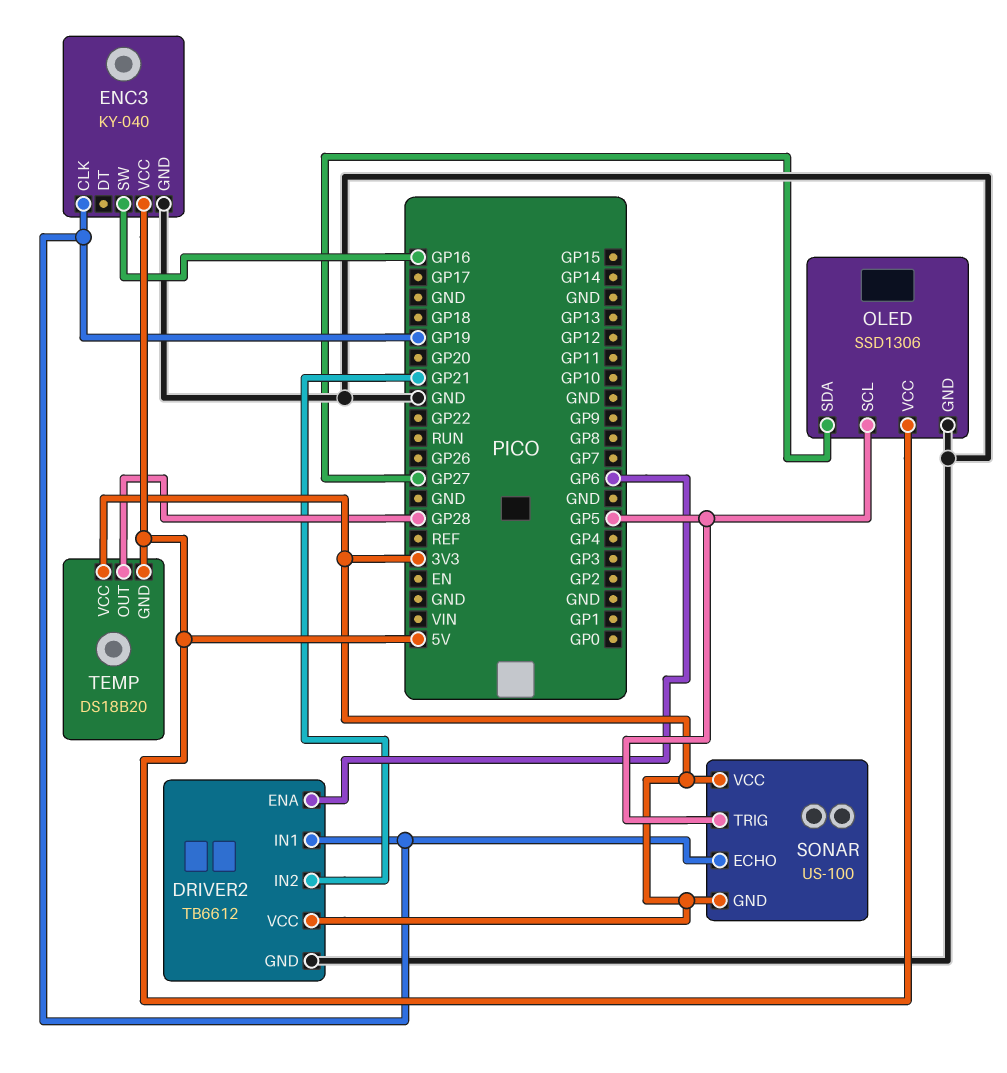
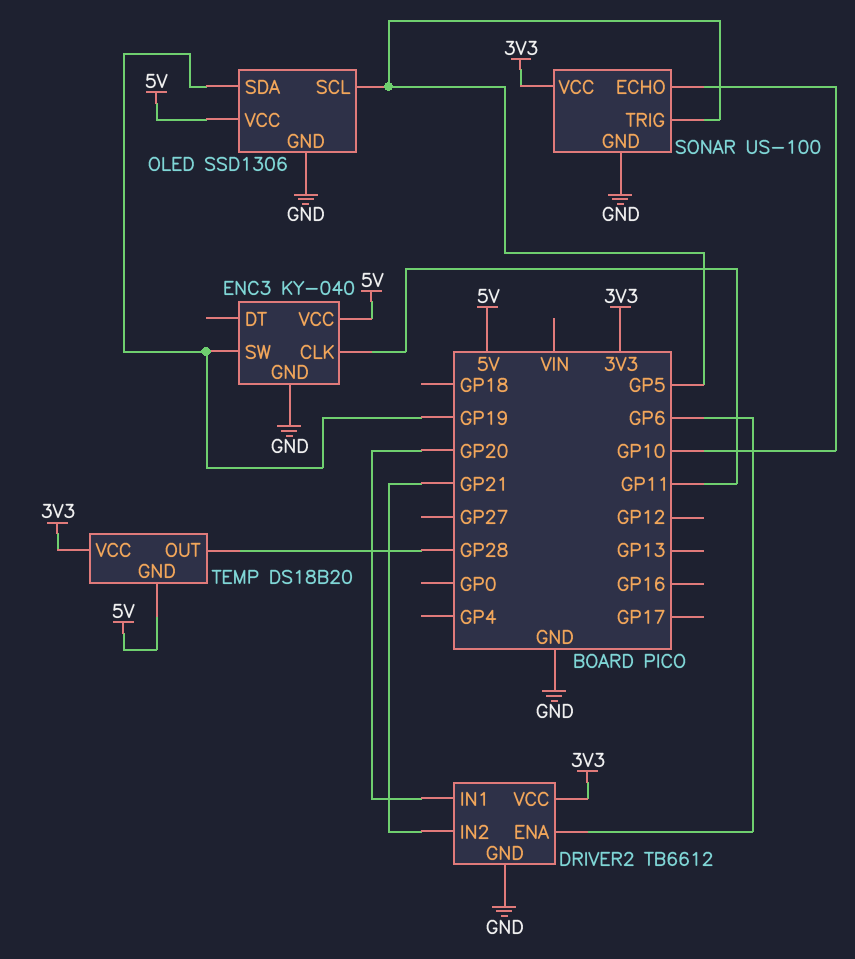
DRIVER2 pin IN1: GP19 -> GP20
ENC3 pin CLK: GP19 -> GP11
ENC3 pin SW: GP16 -> GP19
OLED pin SDA: GP27 -> GP19
SONAR pin ECHO: GP19 -> GP10
SONAR pin GND: 3V3 -> GND

